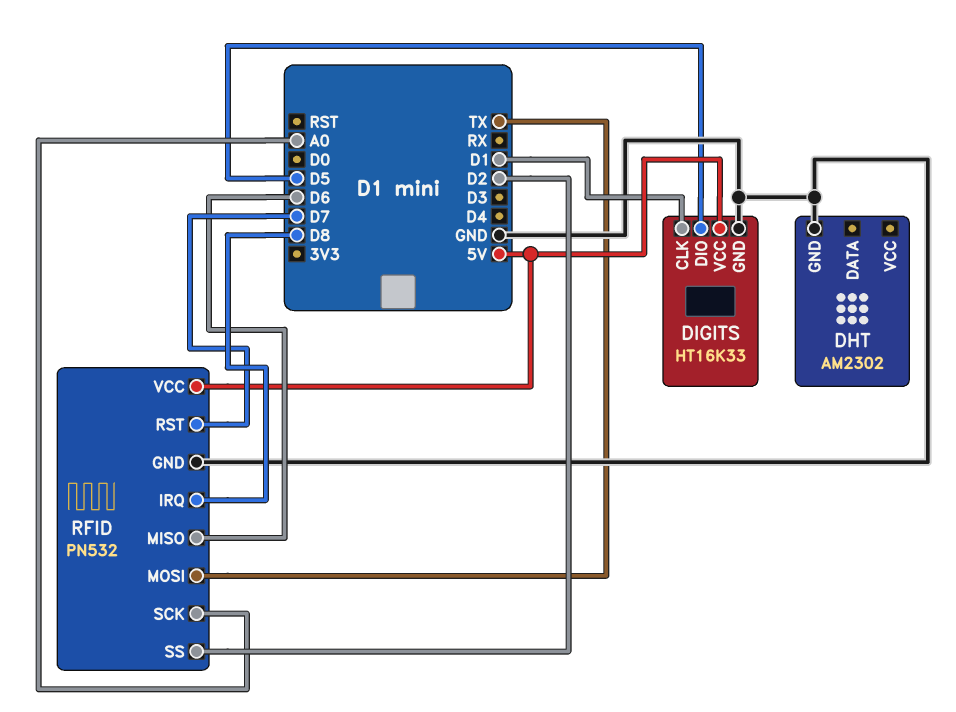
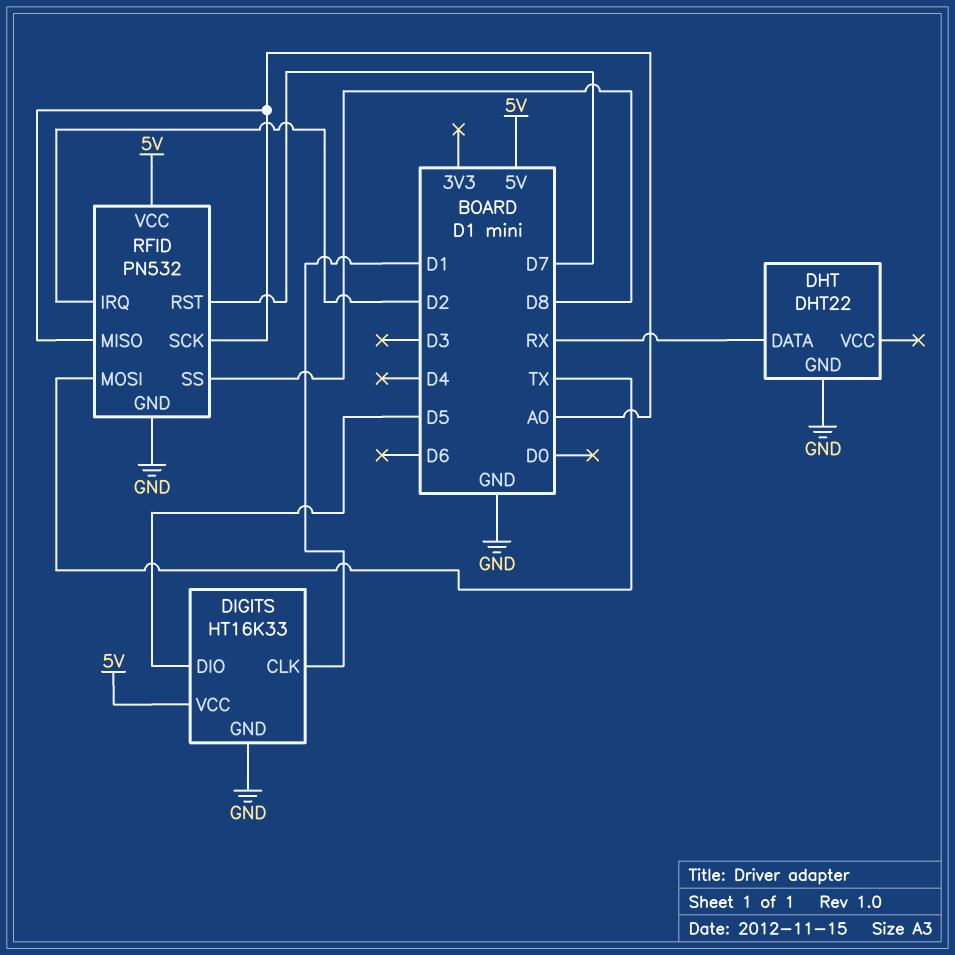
DHT: AM2302 -> DHT22
DHT pin DATA: none -> RX
RFID pin IRQ: D8 -> D2
RFID pin MISO: D6 -> A0
RFID pin SS: D2 -> D8

